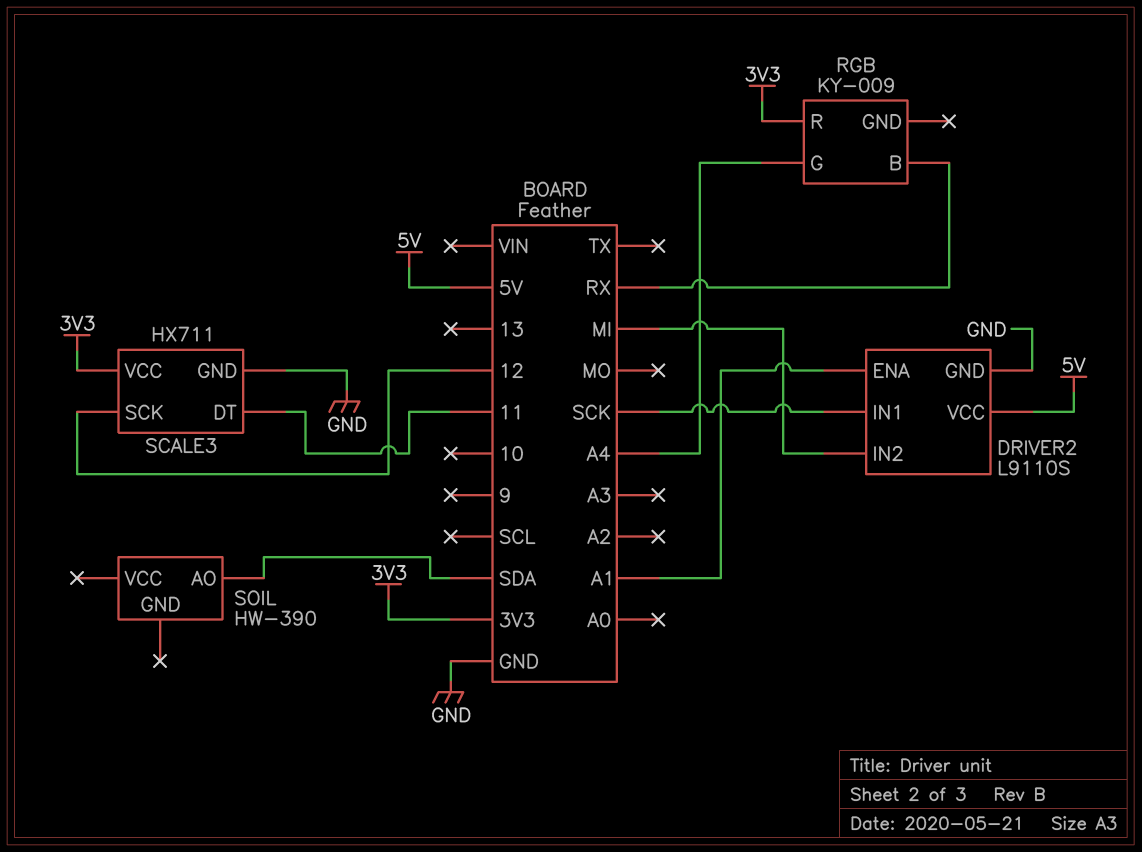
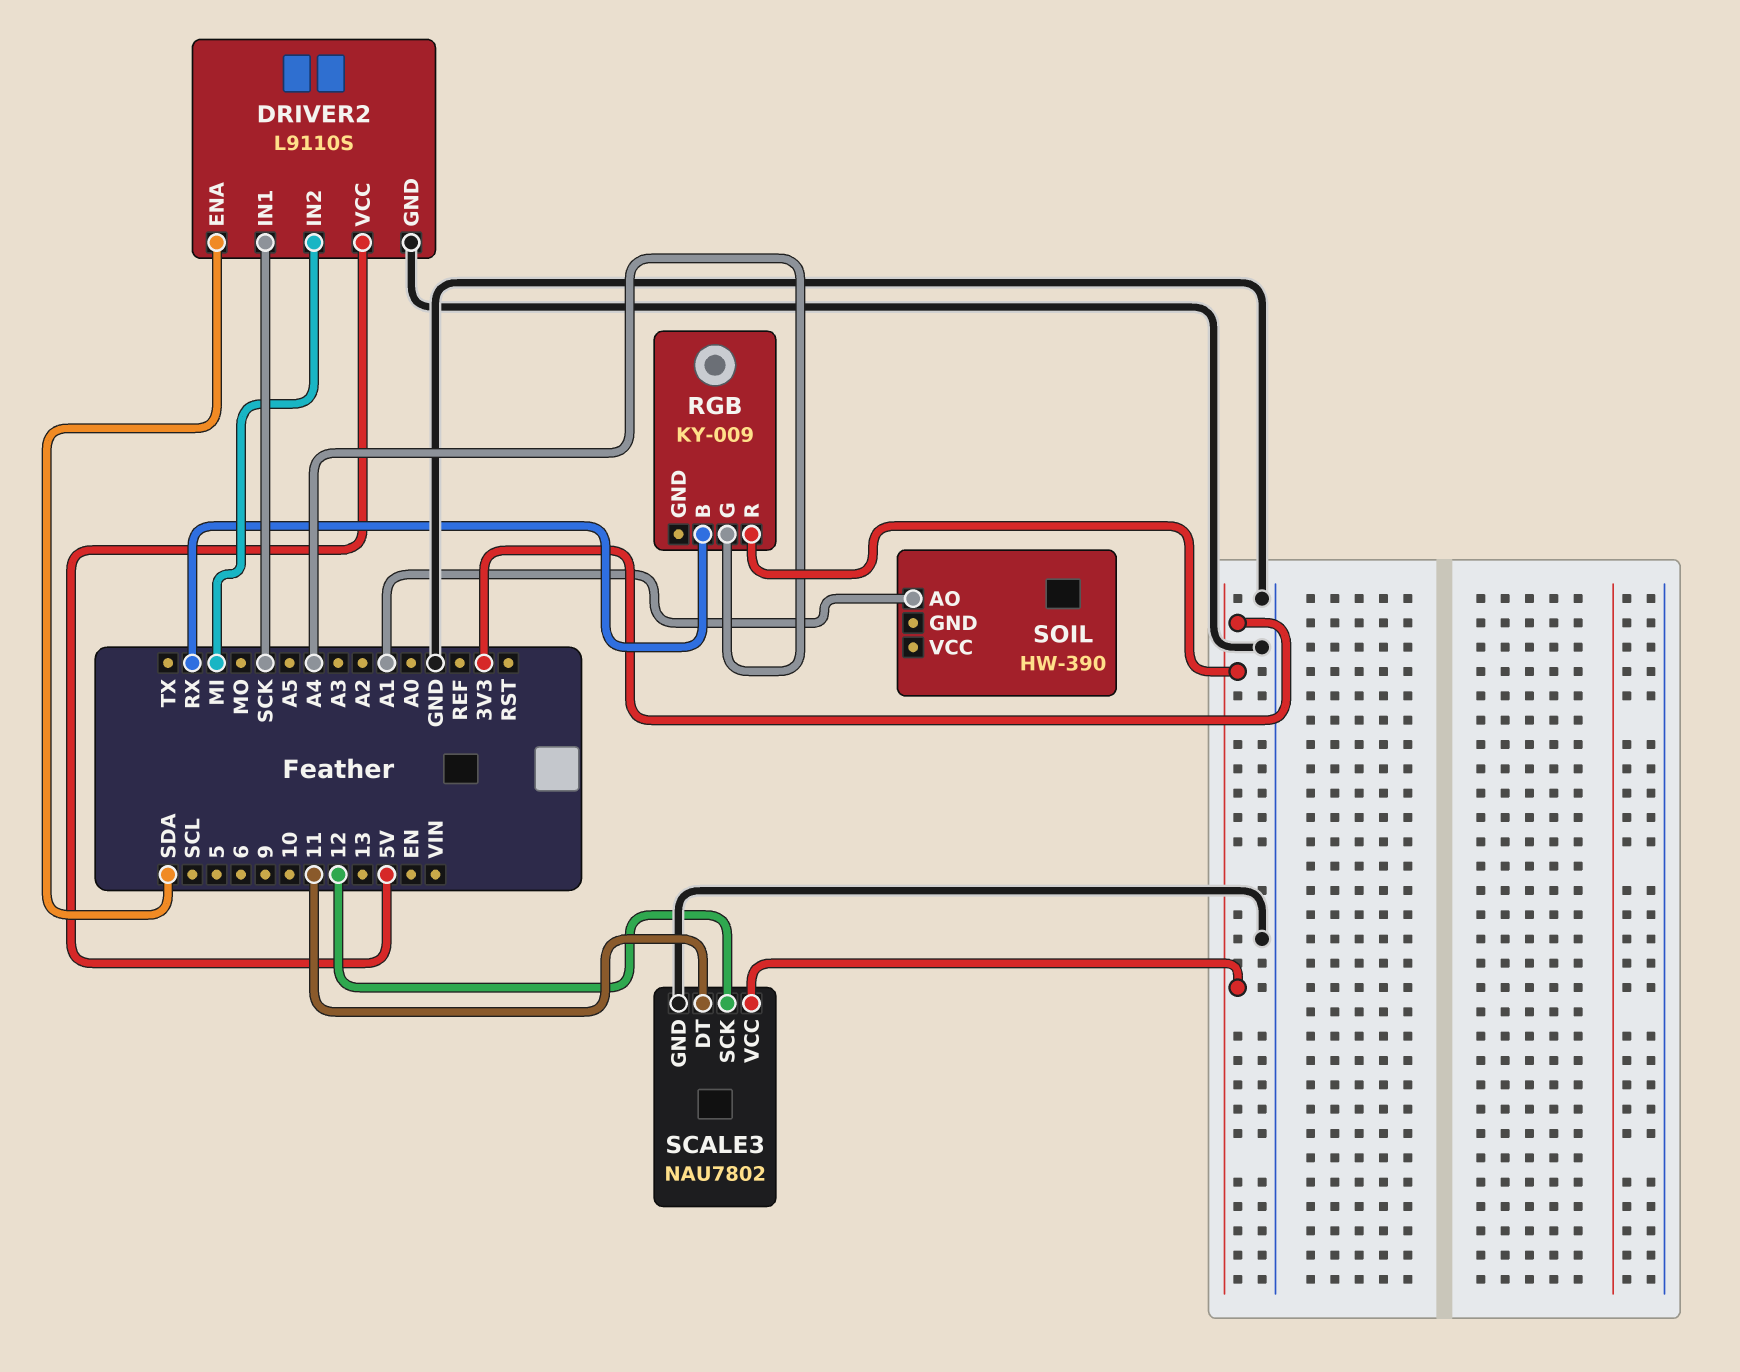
DRIVER2 pin ENA: A1 -> SDA
SCALE3: HX711 -> NAU7802
SOIL pin AO: SDA -> A1

